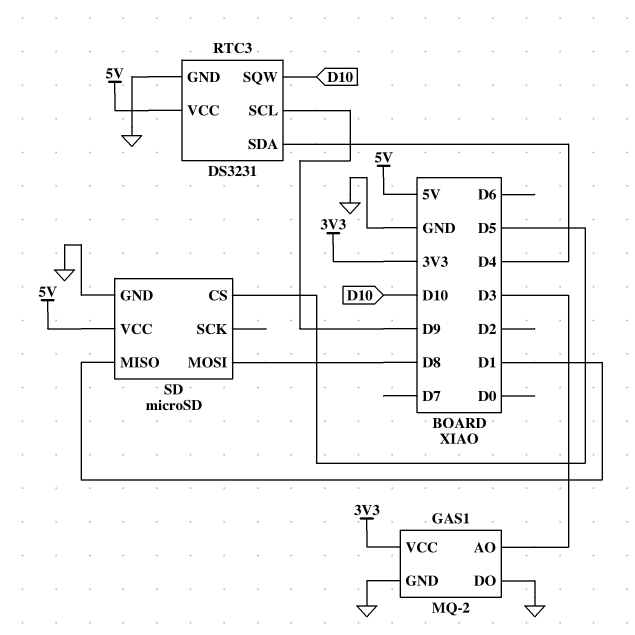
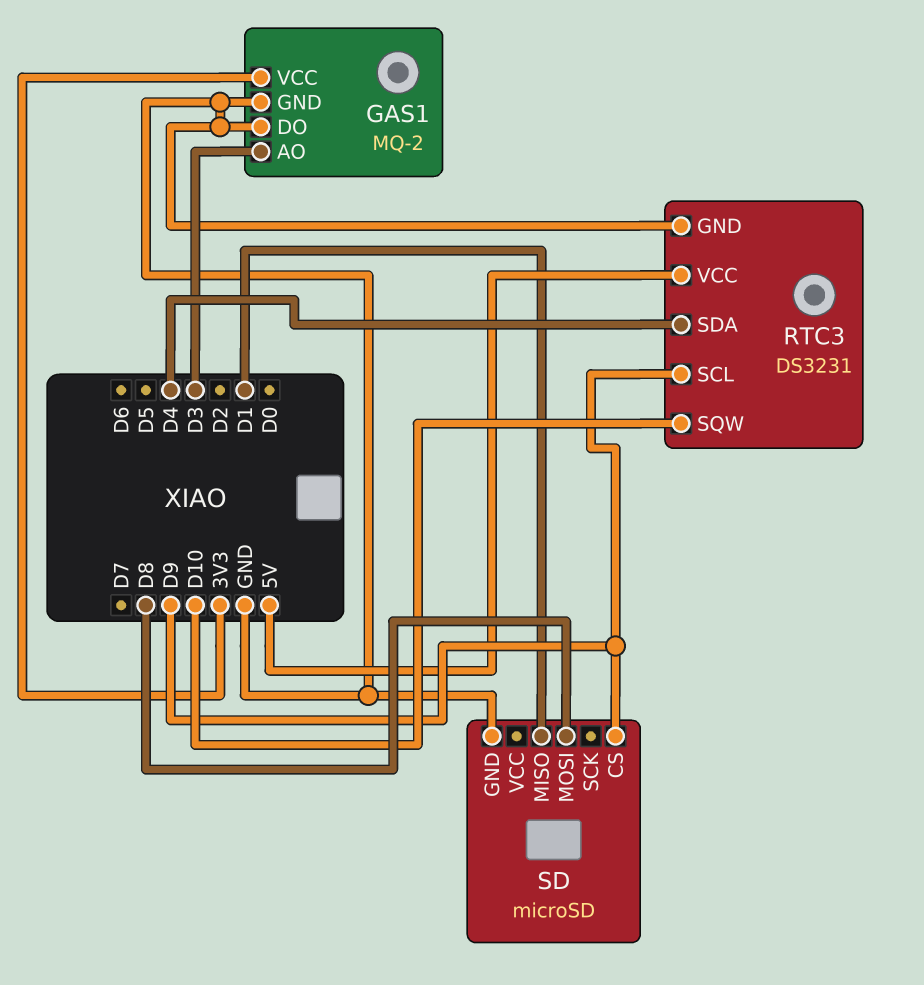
SD pin CS: D5 -> D9
SD pin VCC: 5V -> none

